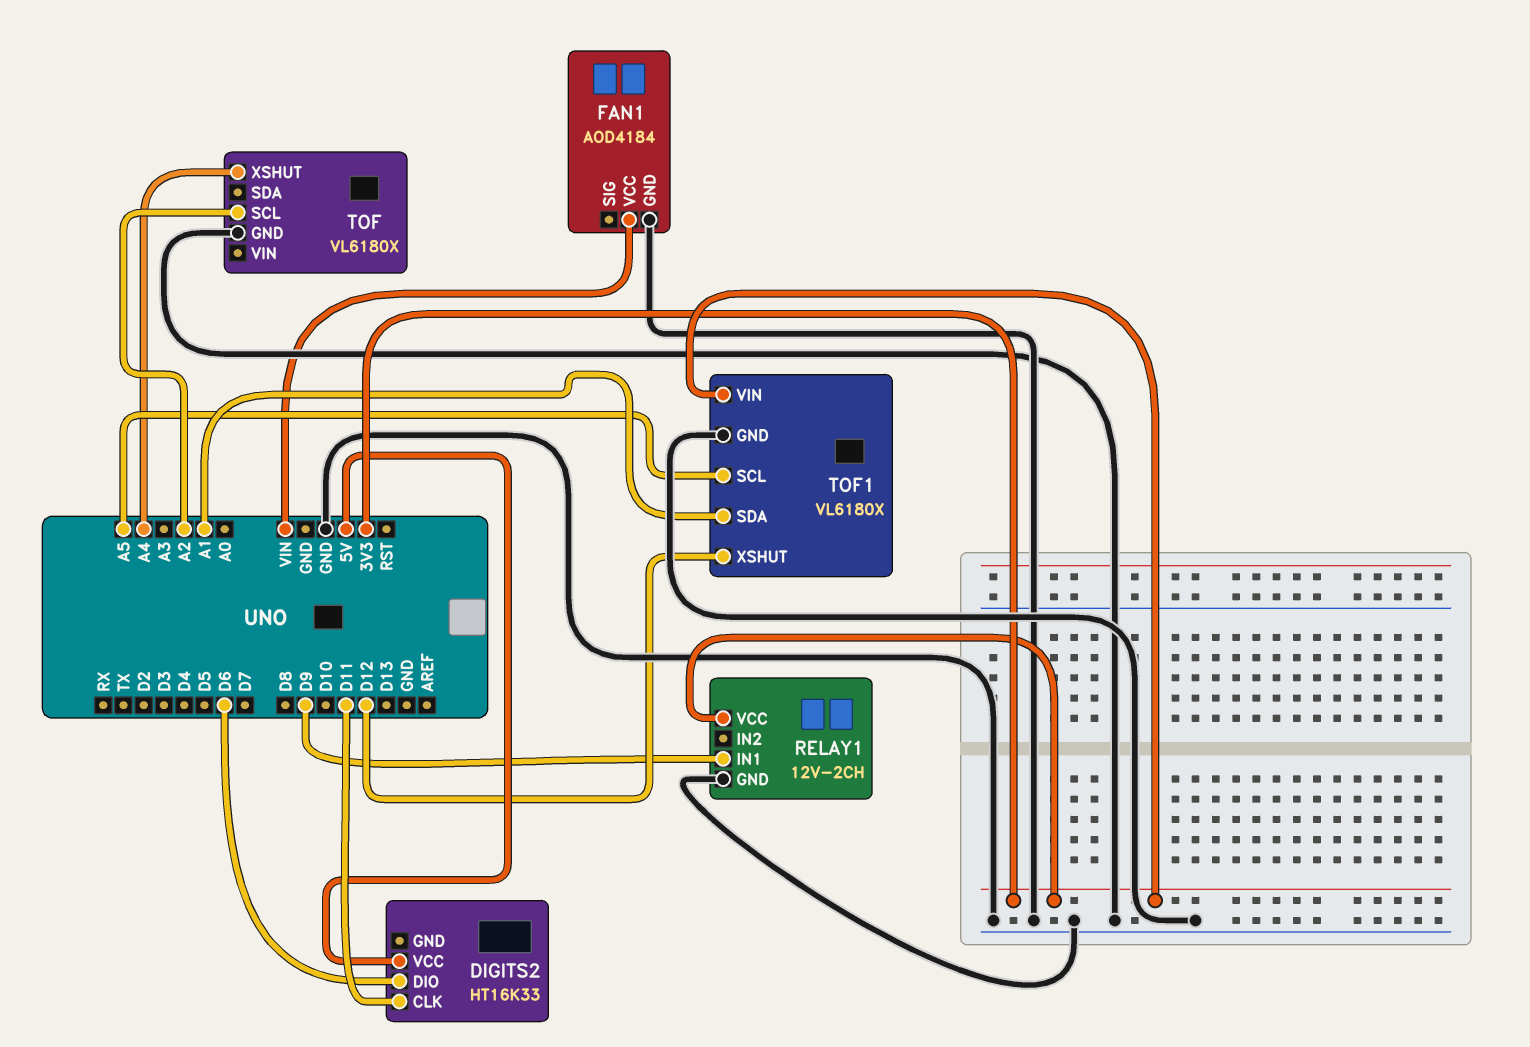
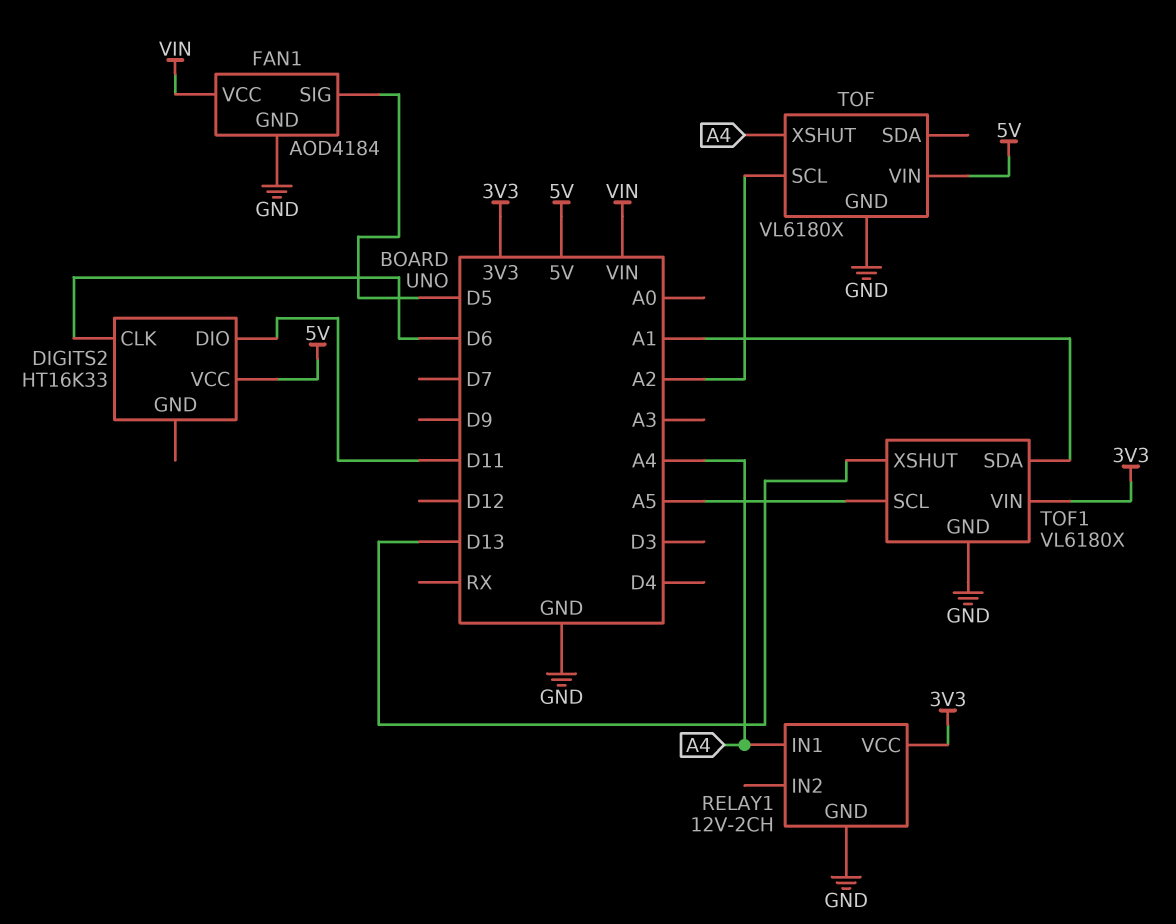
DIGITS2 pin CLK: D11 -> D6
DIGITS2 pin DIO: D6 -> D11
FAN1 pin SIG: none -> D5
RELAY1 pin IN1: D9 -> A4
TOF pin VIN: none -> 5V
TOF1 pin XSHUT: D12 -> D13

